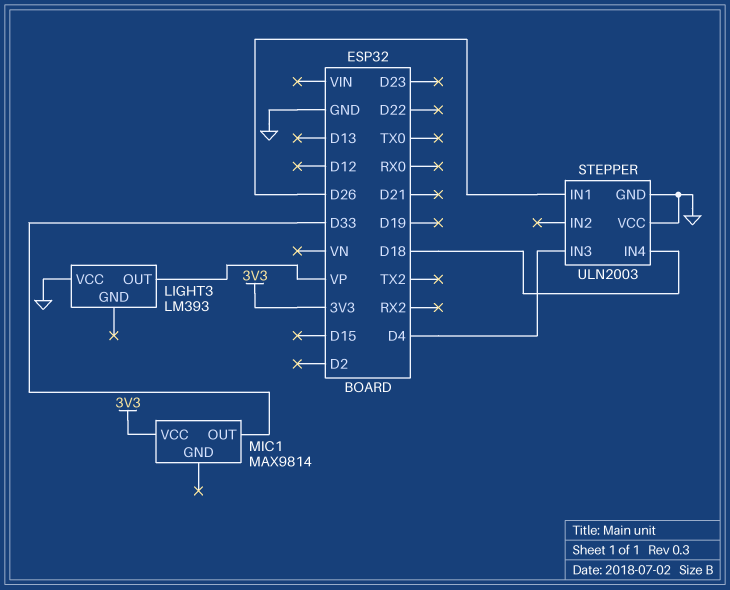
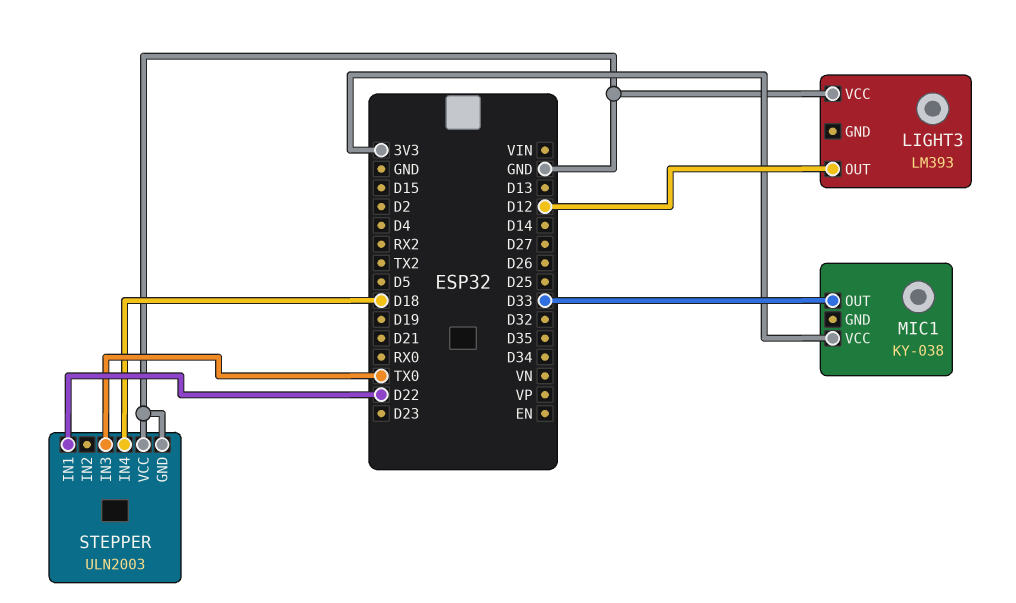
LIGHT3 pin OUT: VP -> D12
MIC1: MAX9814 -> KY-038
STEPPER pin IN1: D26 -> D22
STEPPER pin IN3: D4 -> TX0

